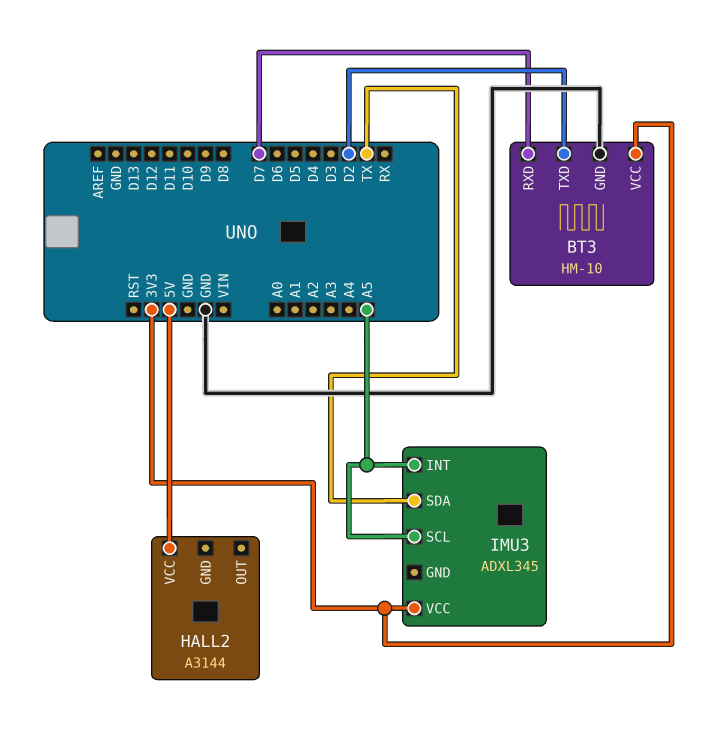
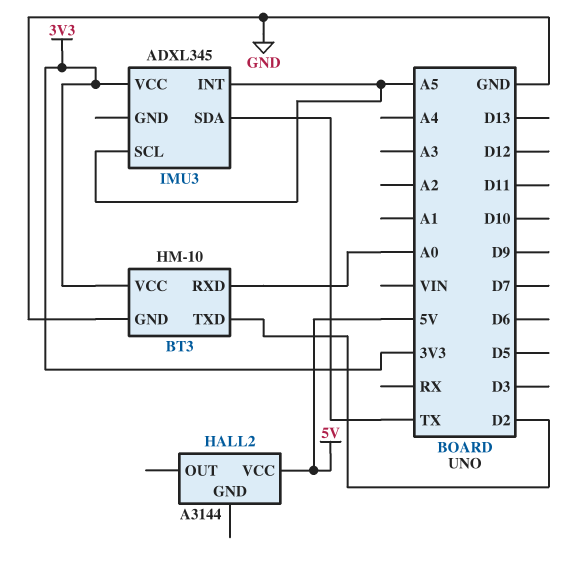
BT3 pin RXD: D7 -> A0

